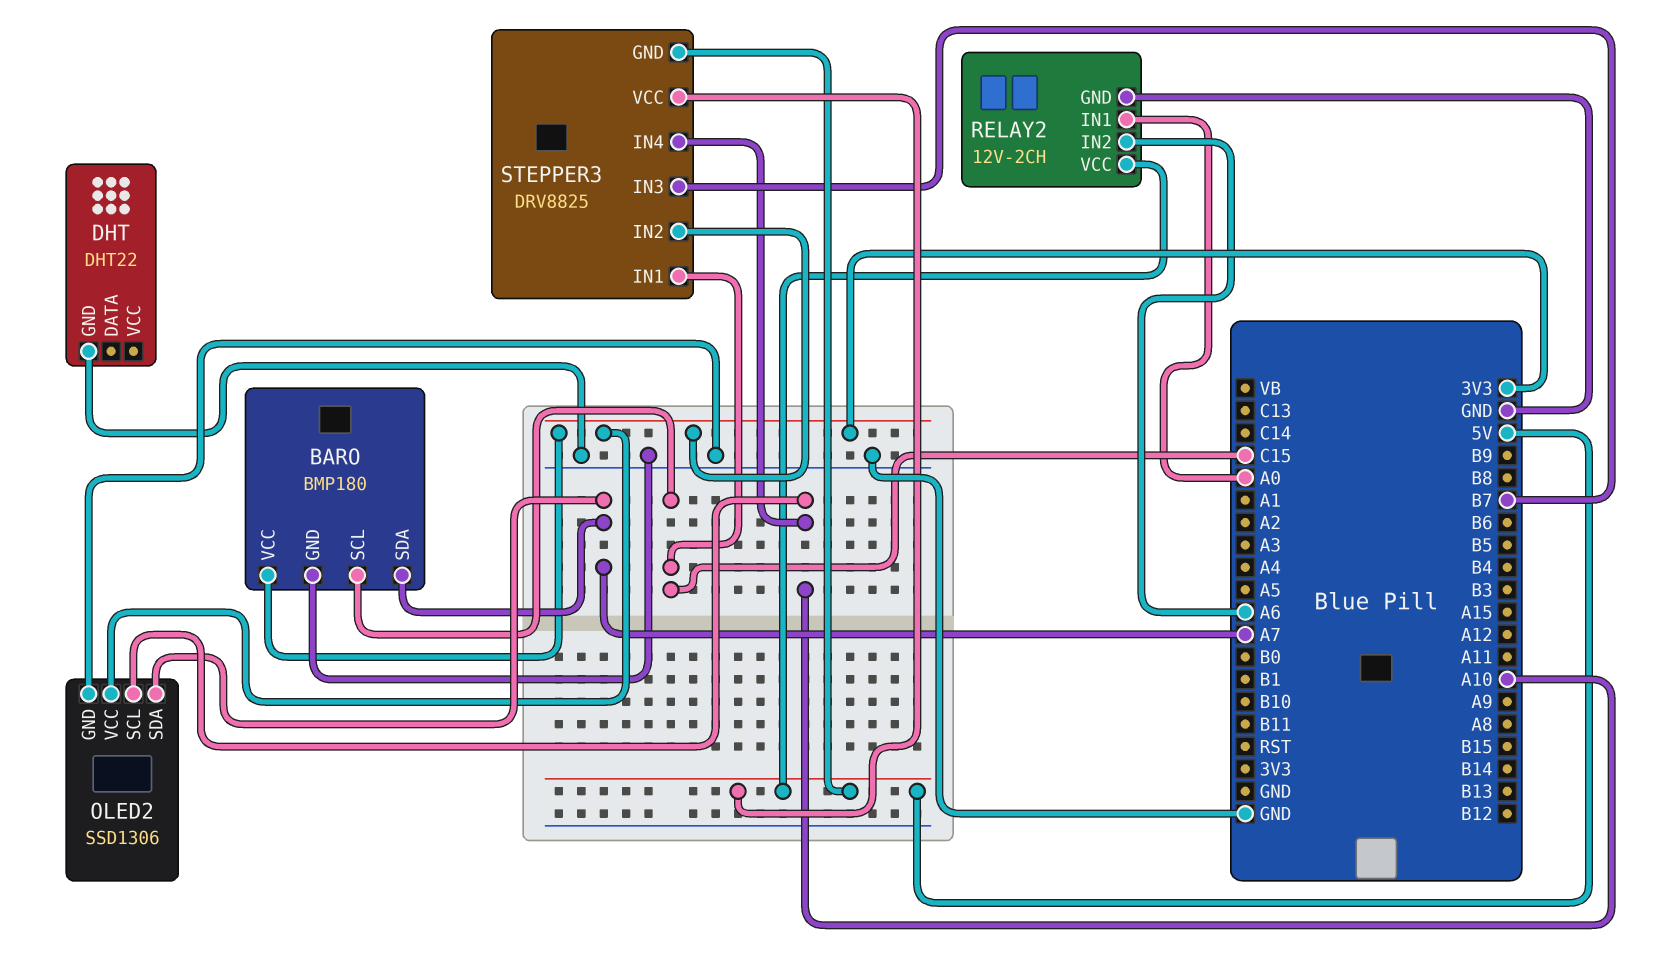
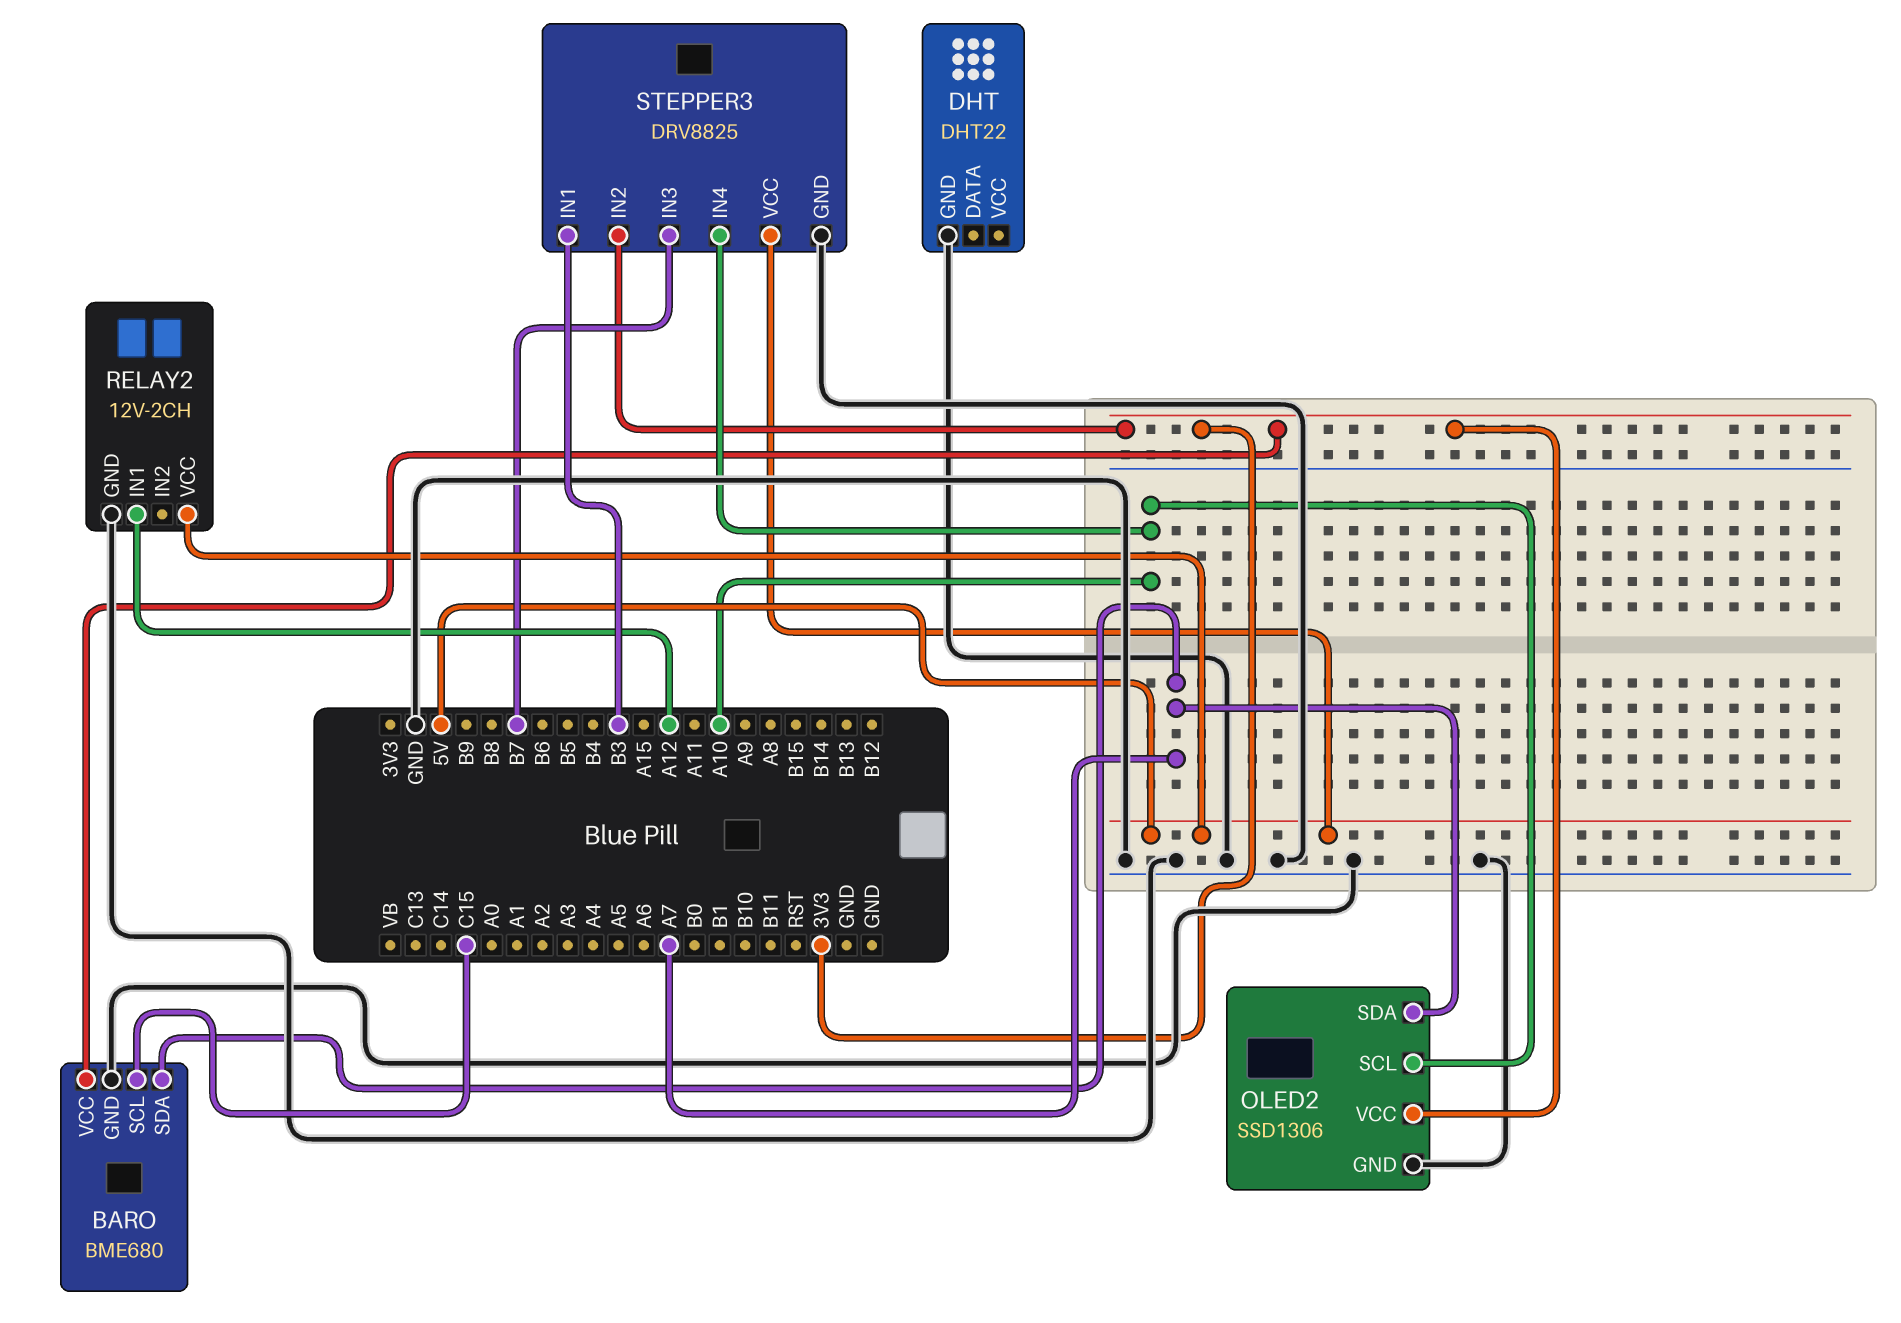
BARO: BMP180 -> BME680
RELAY2 pin IN1: A0 -> A12
RELAY2 pin IN2: A6 -> none
STEPPER3 pin GND: 5V -> GND
STEPPER3 pin IN1: C15 -> B3

